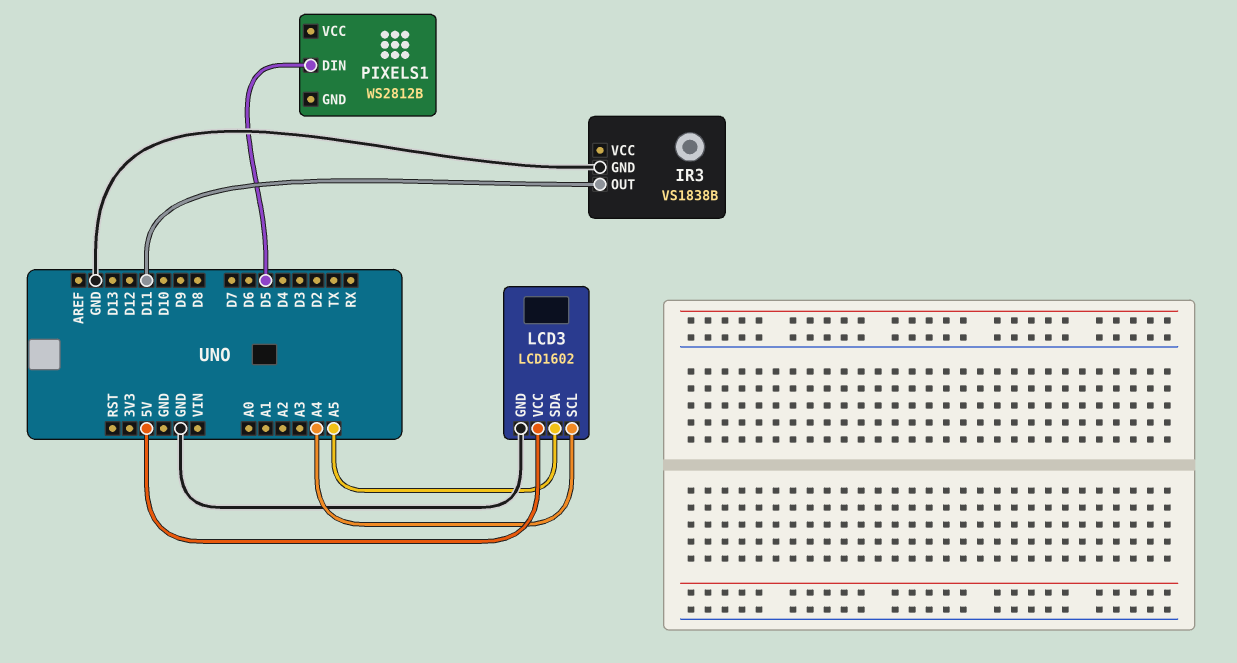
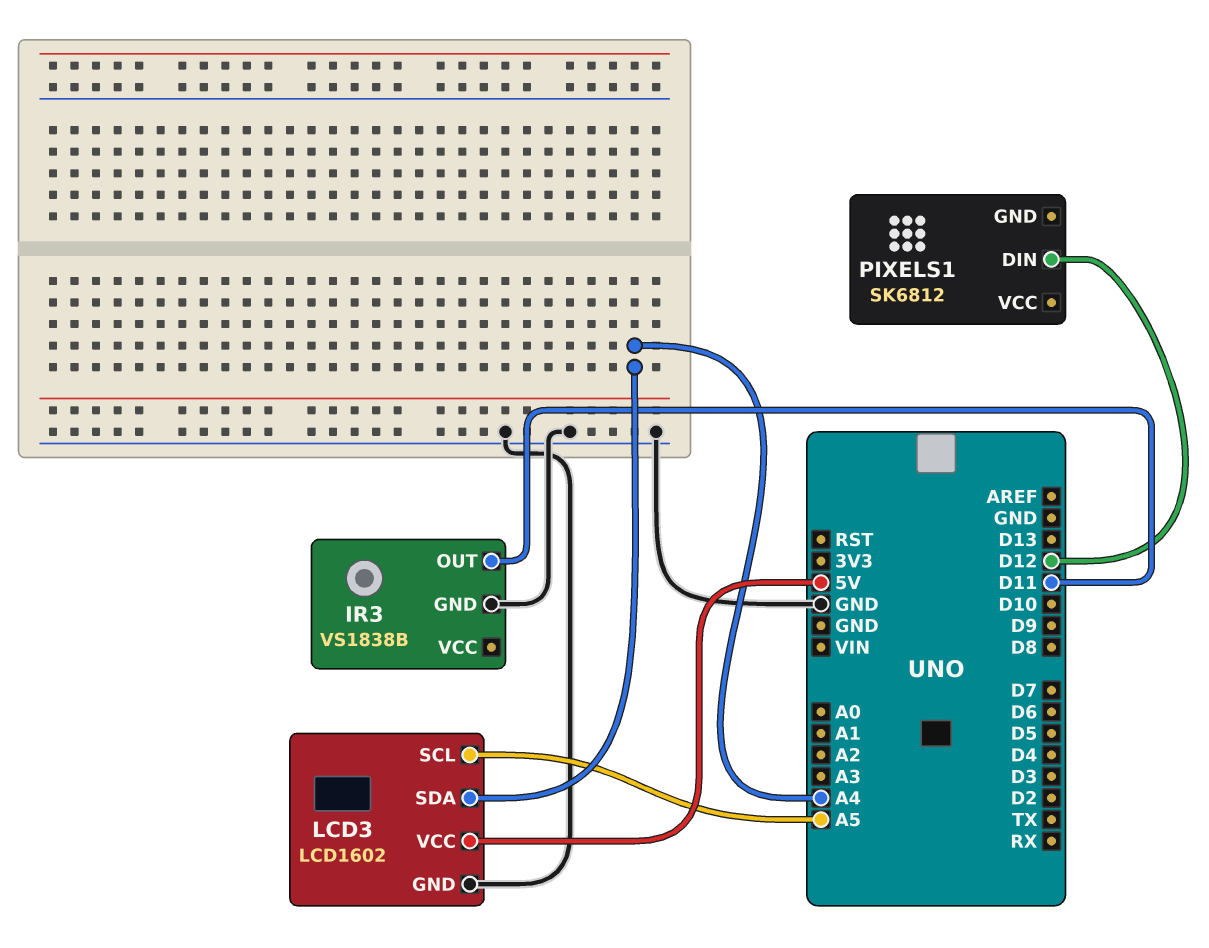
LCD3 pin SCL: A4 -> A5
LCD3 pin SDA: A5 -> A4
PIXELS1: WS2812B -> SK6812
PIXELS1 pin DIN: D5 -> D12

